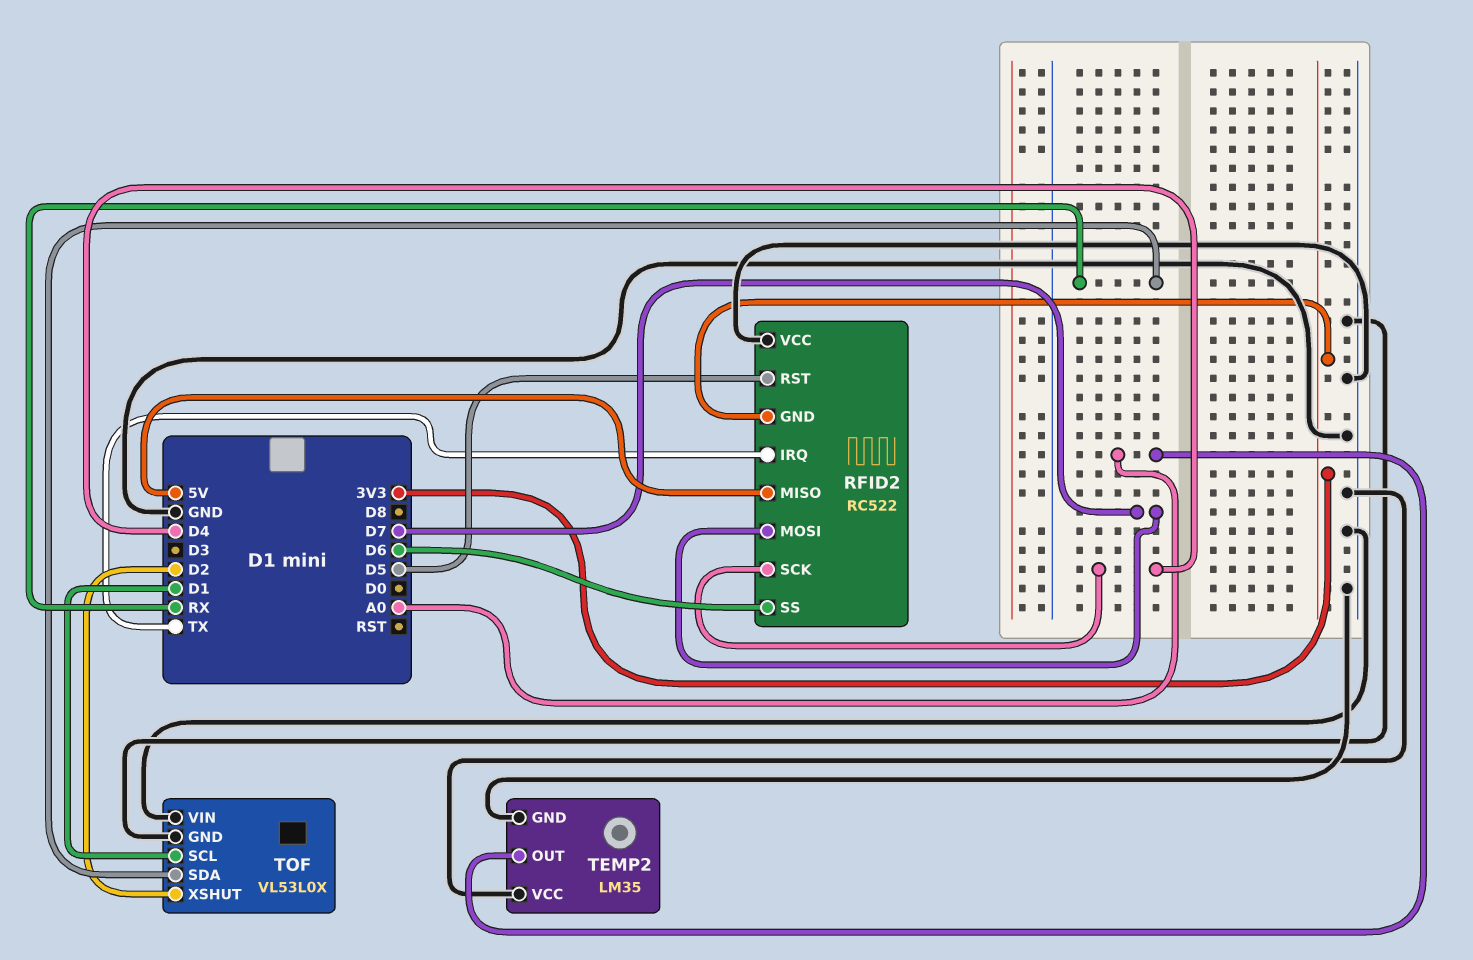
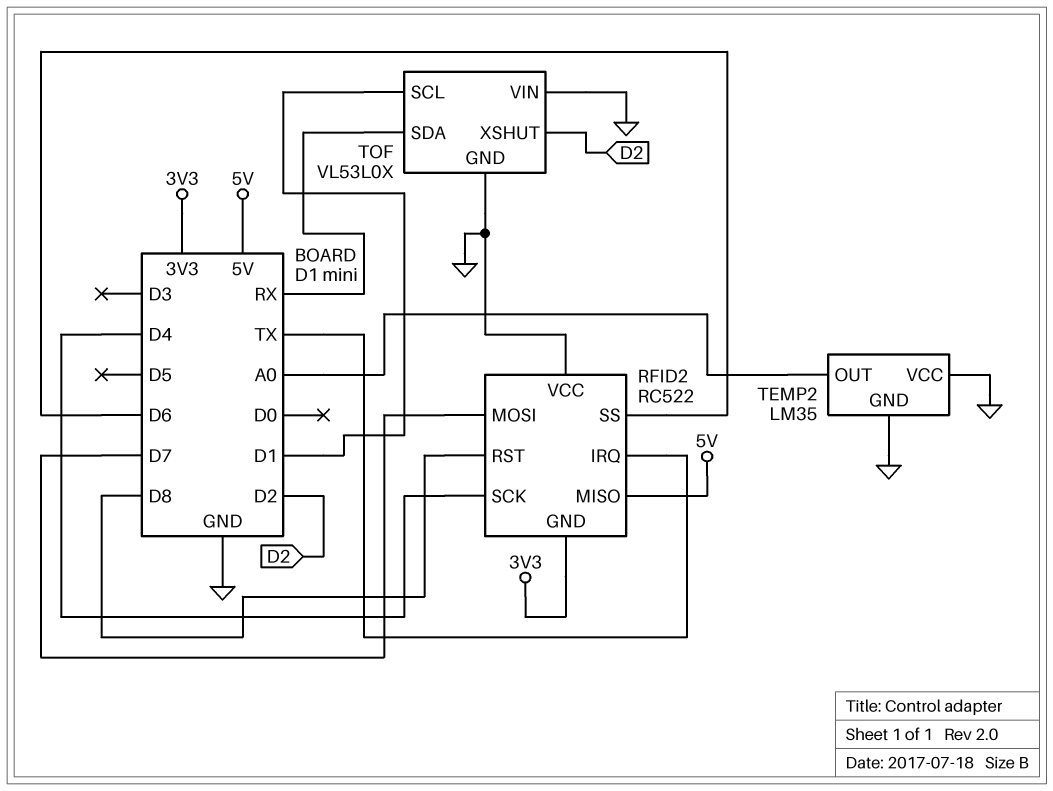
RFID2 pin RST: D5 -> D8

